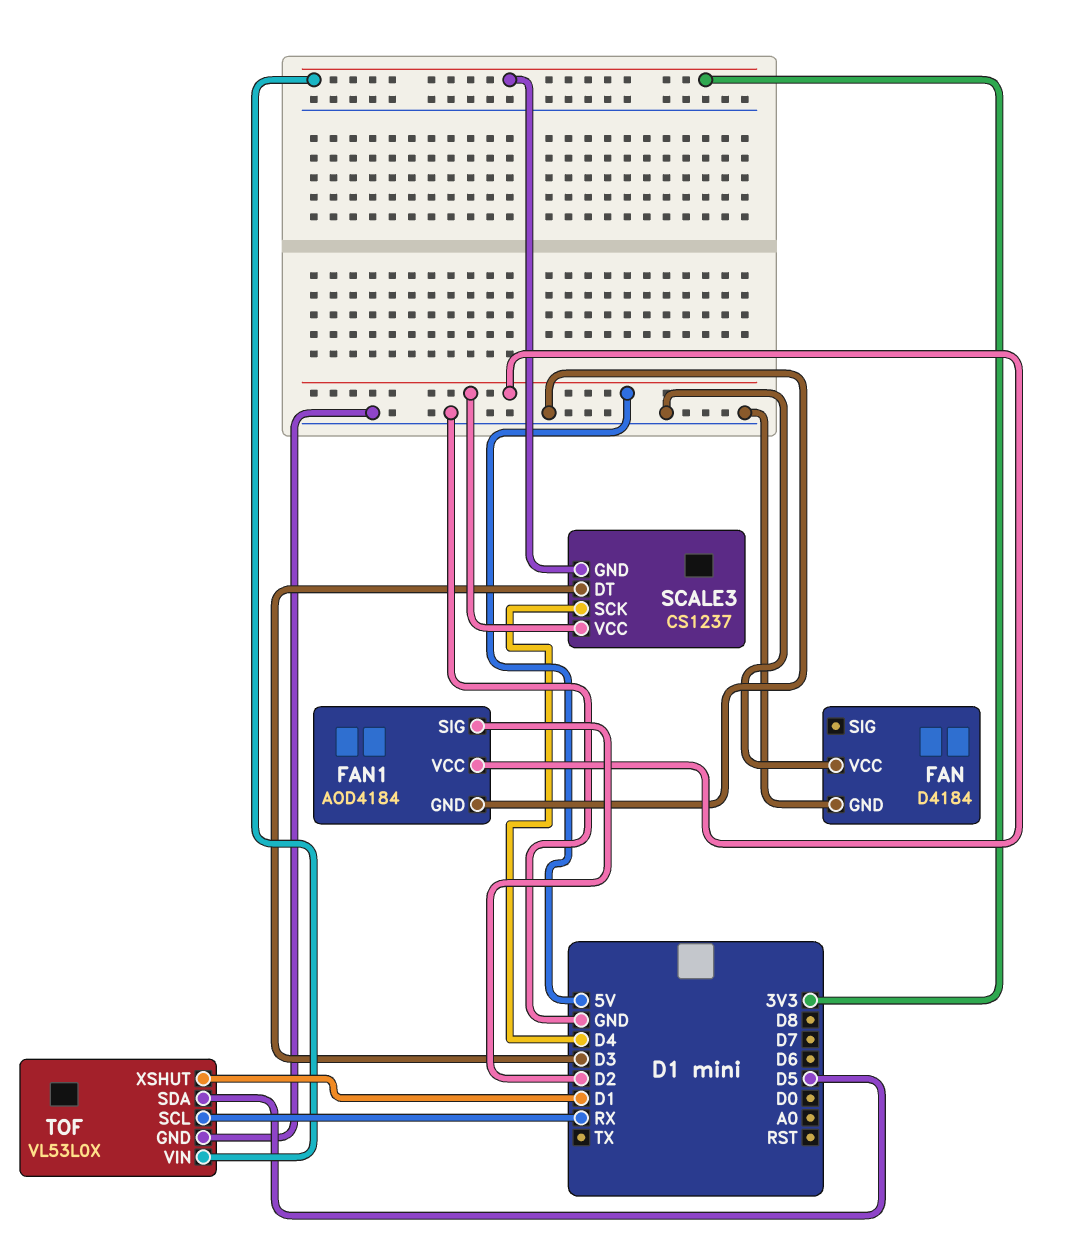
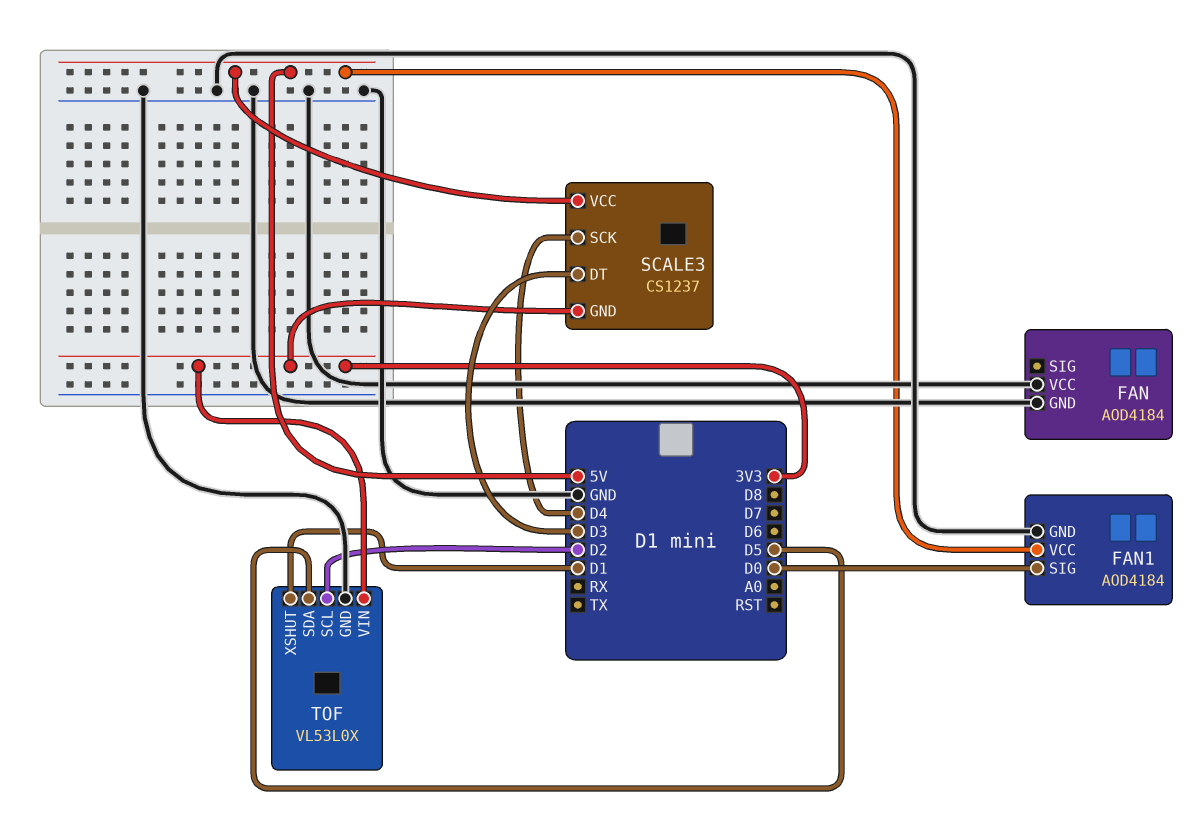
FAN: D4184 -> AOD4184
FAN1 pin SIG: D2 -> D0
TOF pin SCL: RX -> D2

